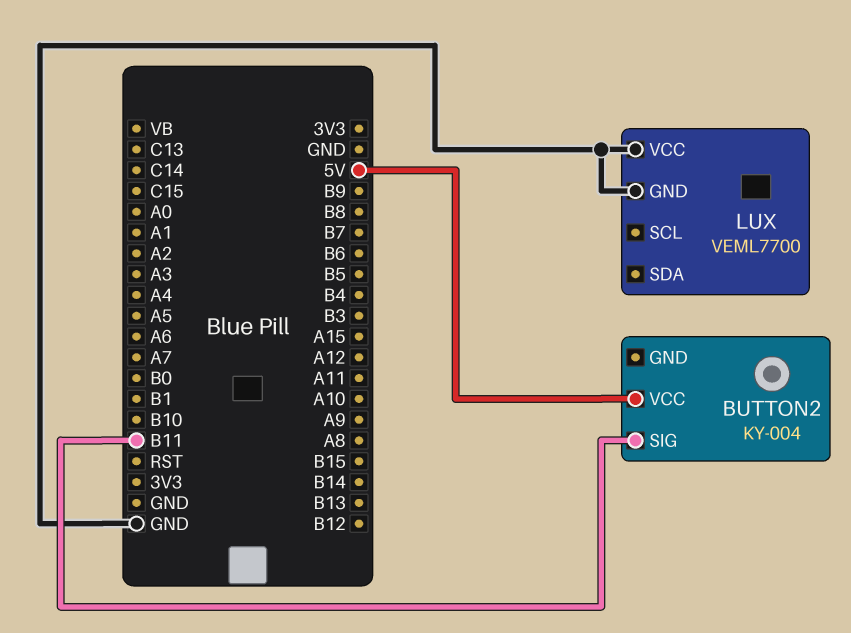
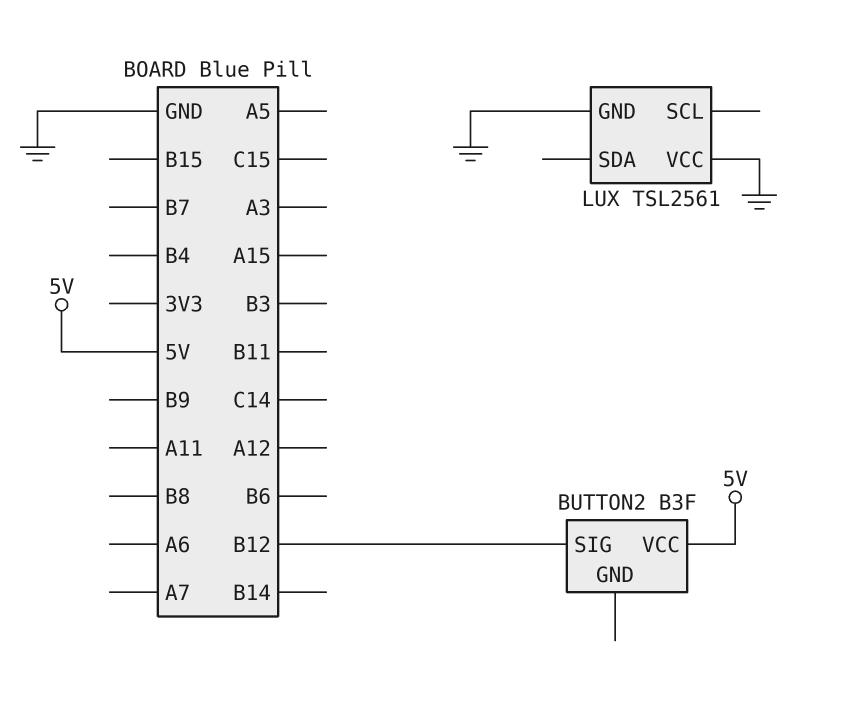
BUTTON2: KY-004 -> B3F
BUTTON2 pin SIG: B11 -> B12
LUX: VEML7700 -> TSL2561

